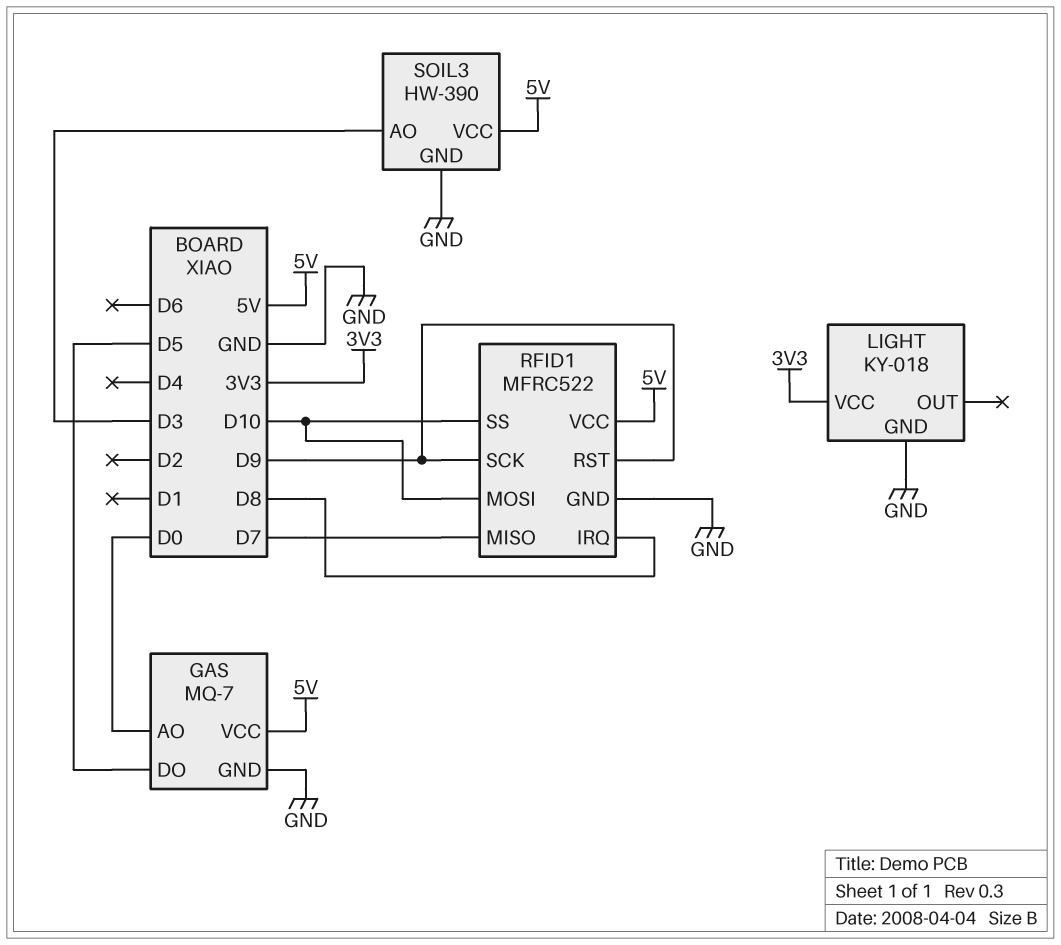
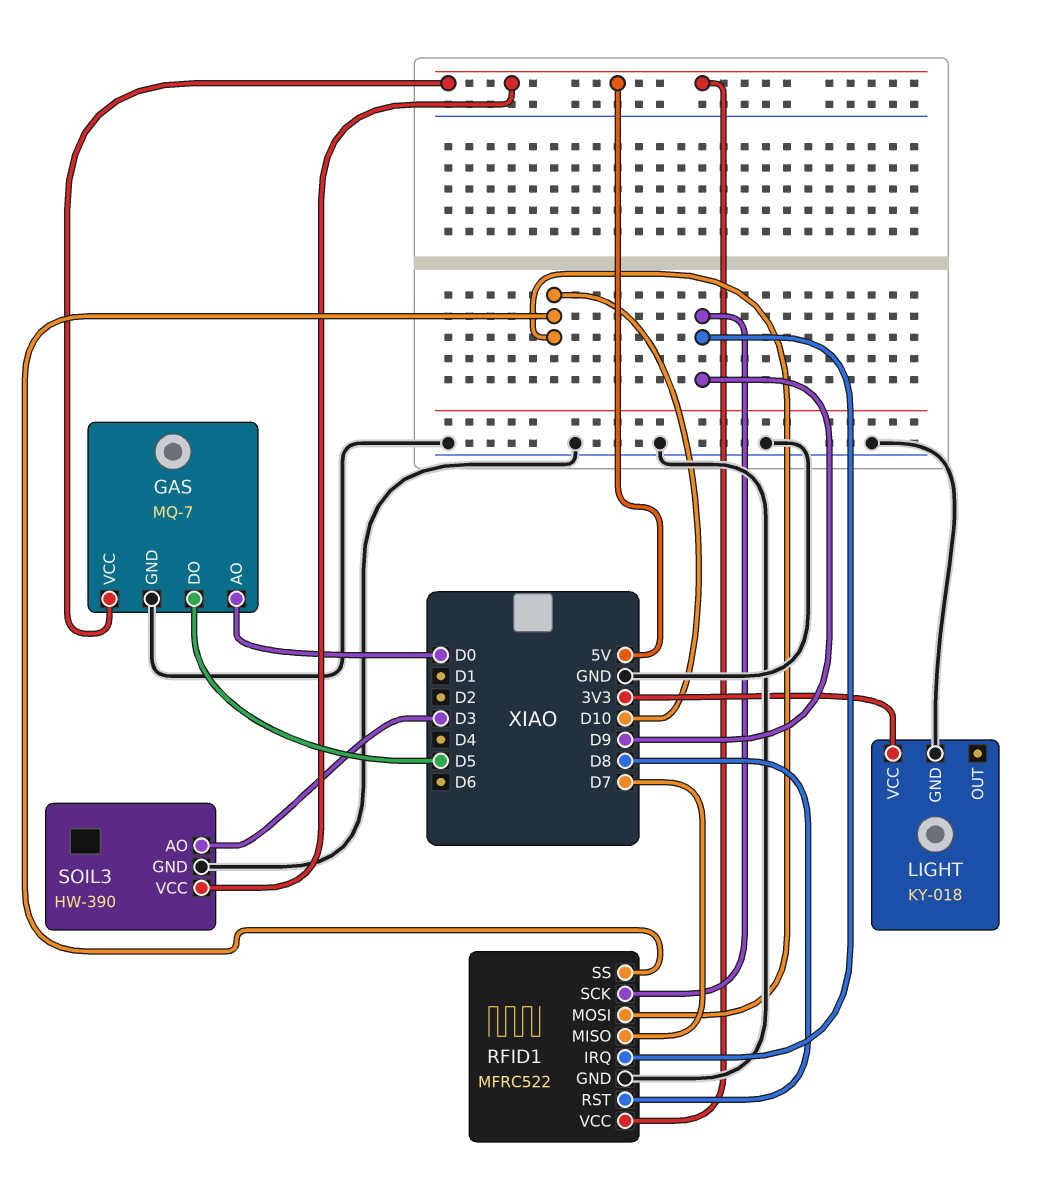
RFID1 pin IRQ: D8 -> D9
RFID1 pin RST: D9 -> D8

